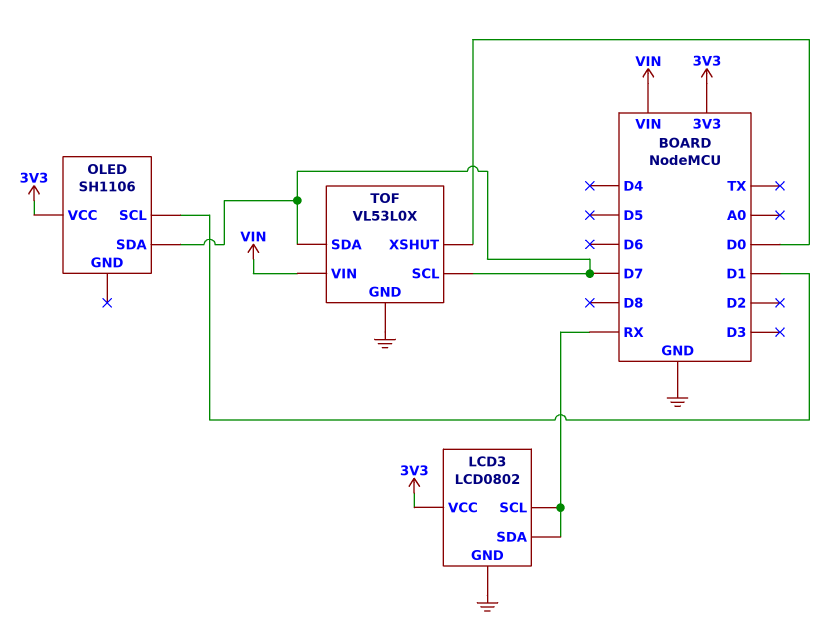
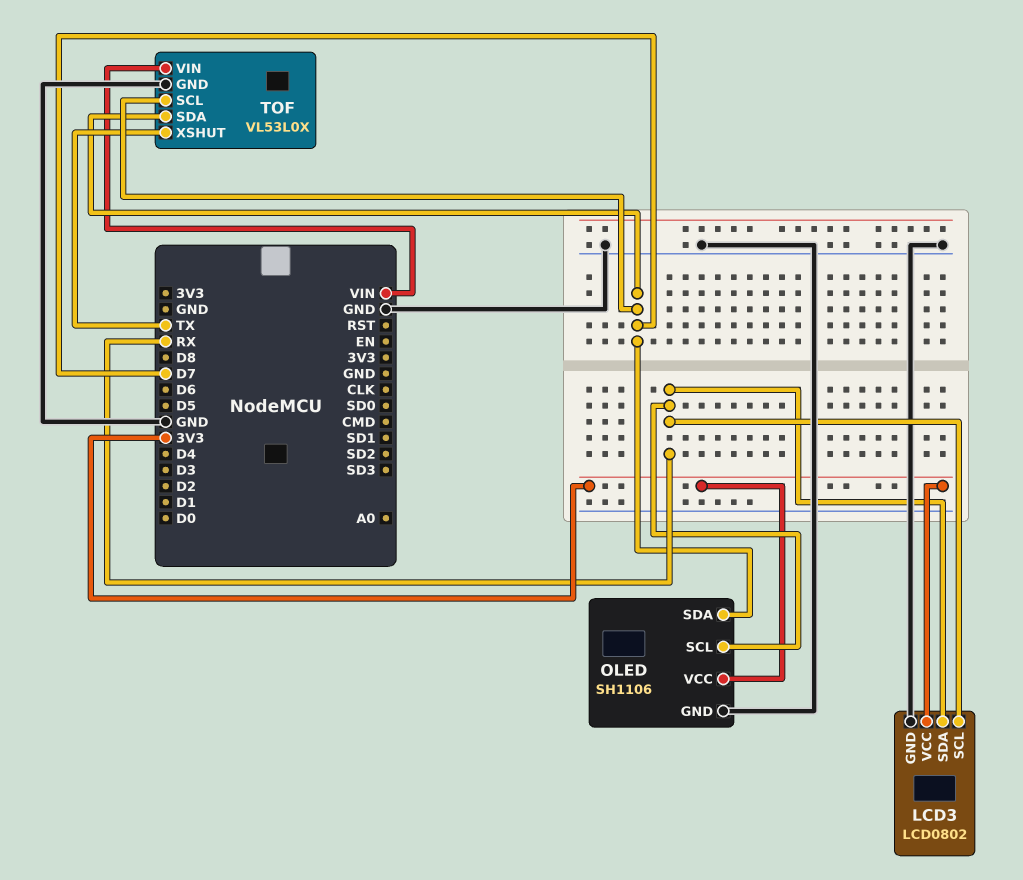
OLED pin GND: none -> GND
OLED pin SCL: D1 -> RX
TOF pin XSHUT: D0 -> TX

